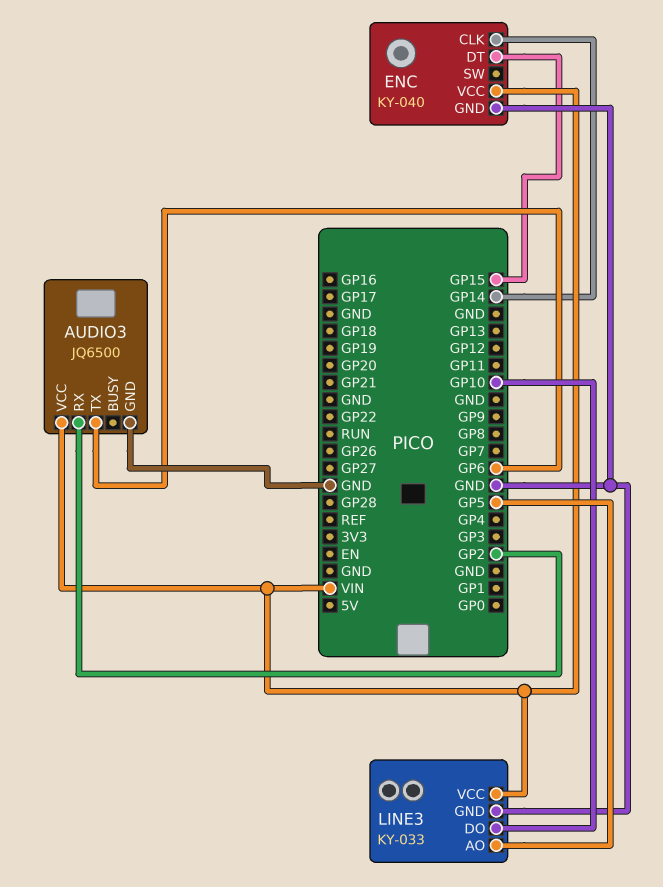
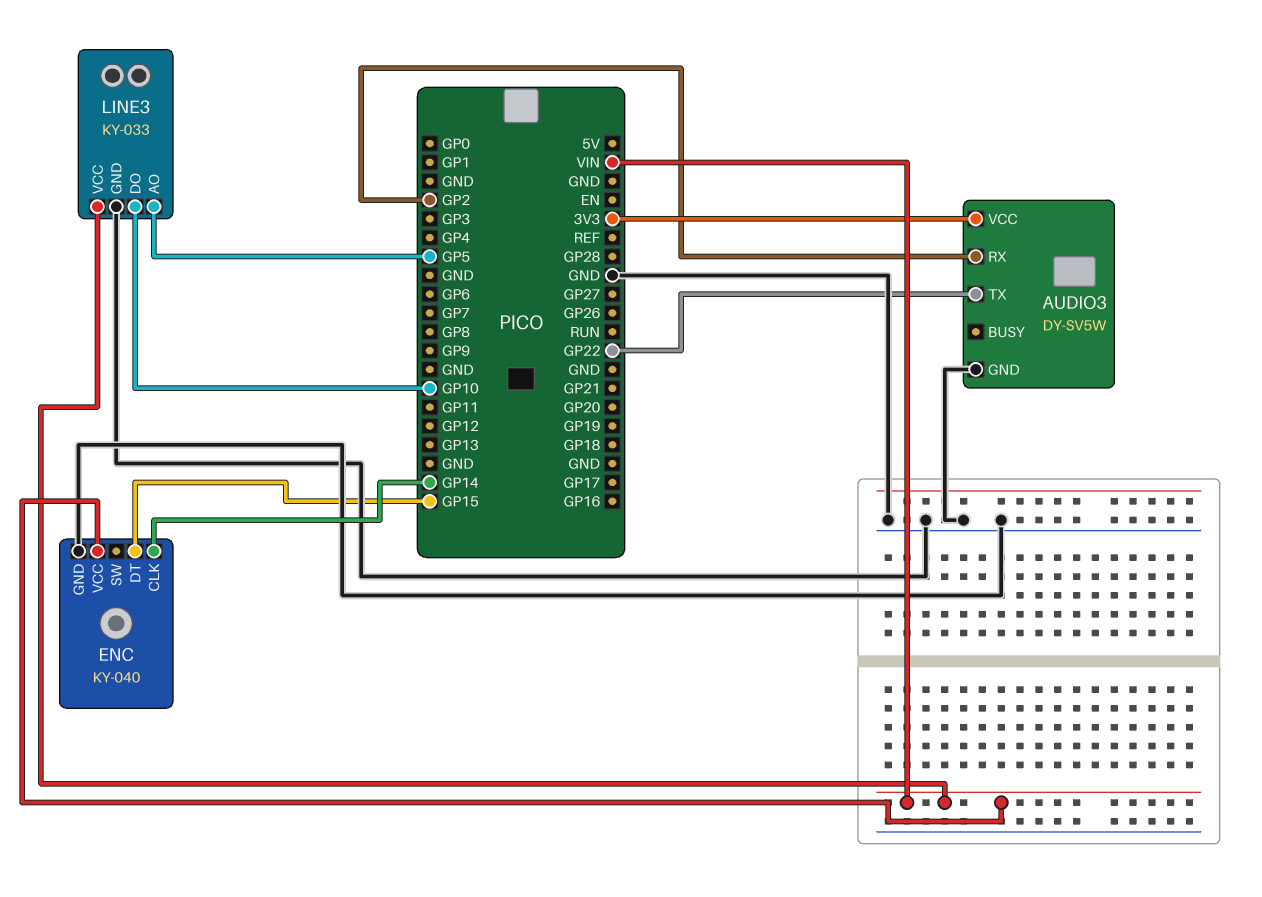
AUDIO3: JQ6500 -> DY-SV5W
AUDIO3 pin TX: GP6 -> GP22
AUDIO3 pin VCC: VIN -> 3V3

